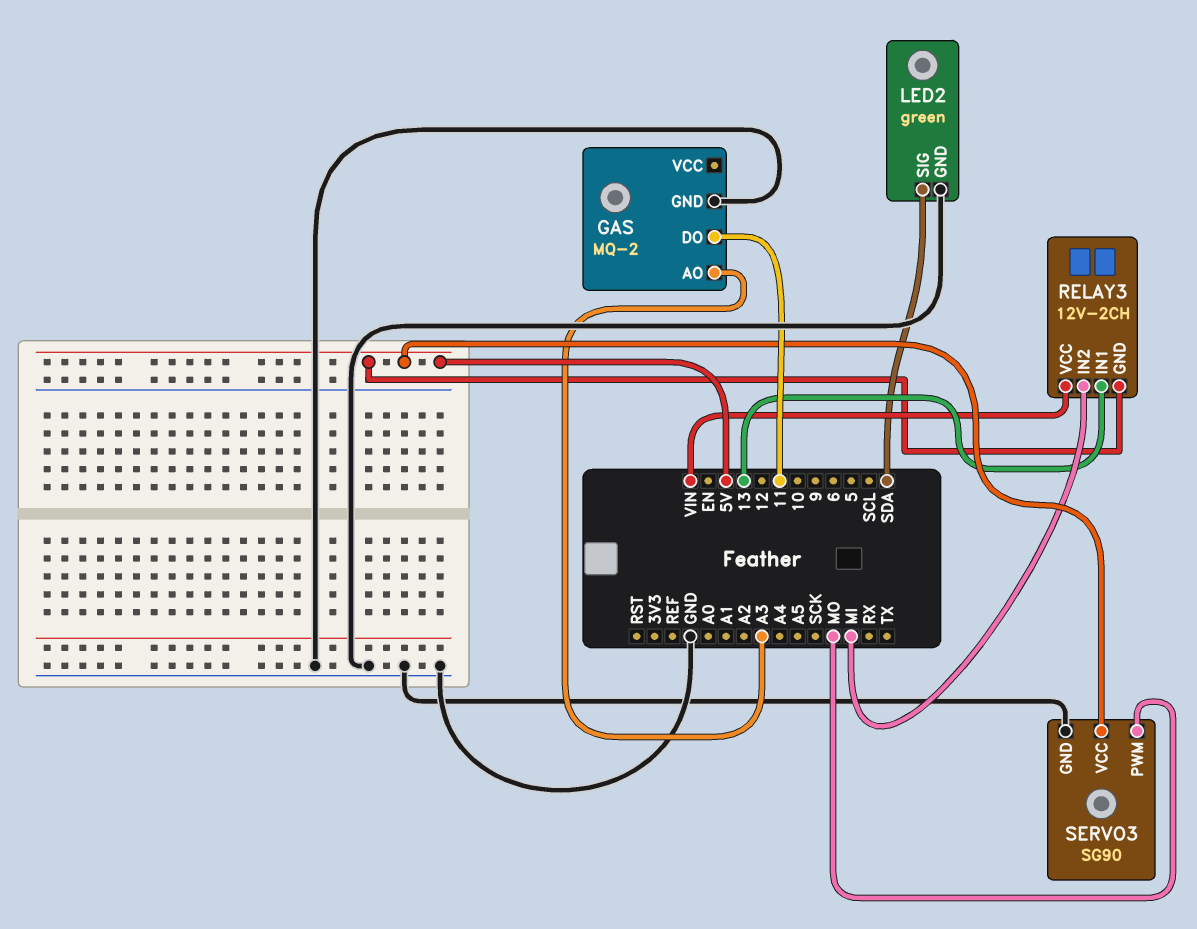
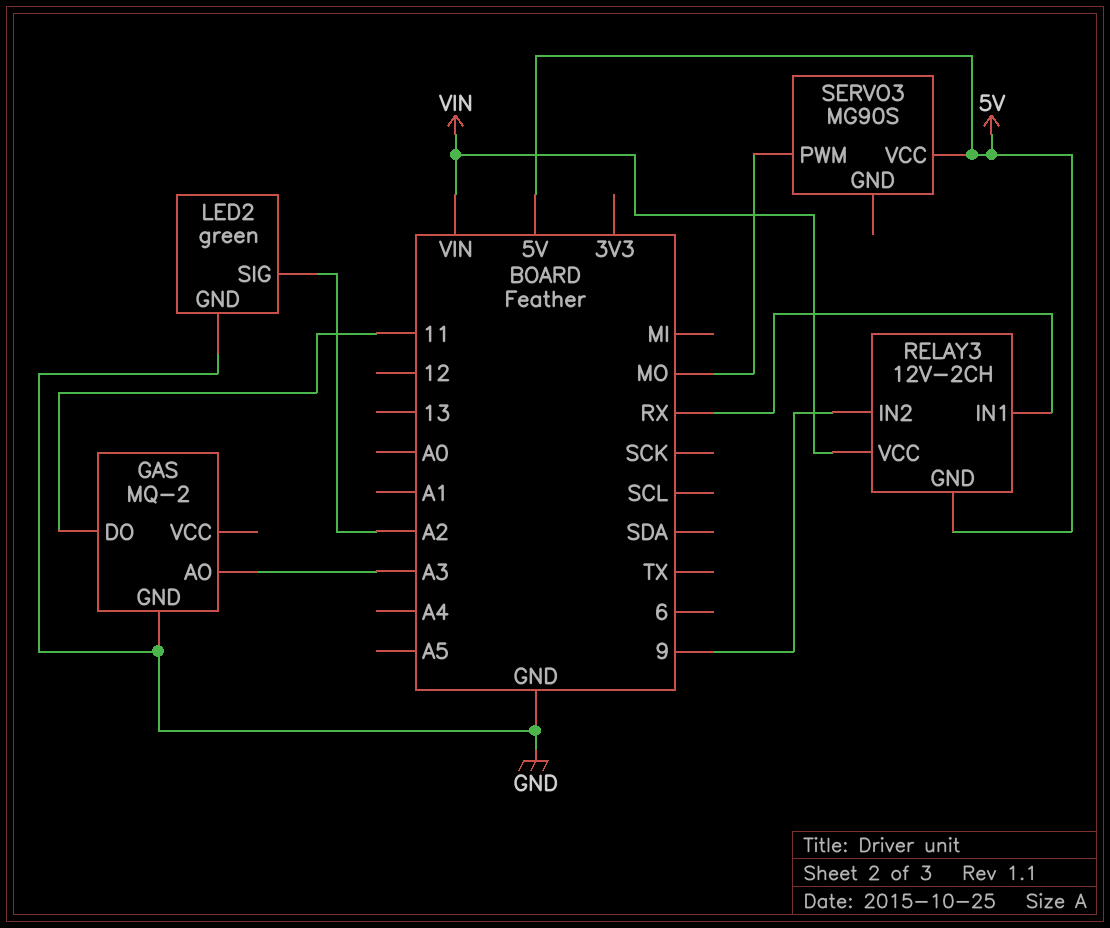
LED2 pin SIG: SDA -> A2
RELAY3 pin IN1: 13 -> RX
RELAY3 pin IN2: MI -> 9
SERVO3: SG90 -> MG90S
SERVO3 pin GND: GND -> none

